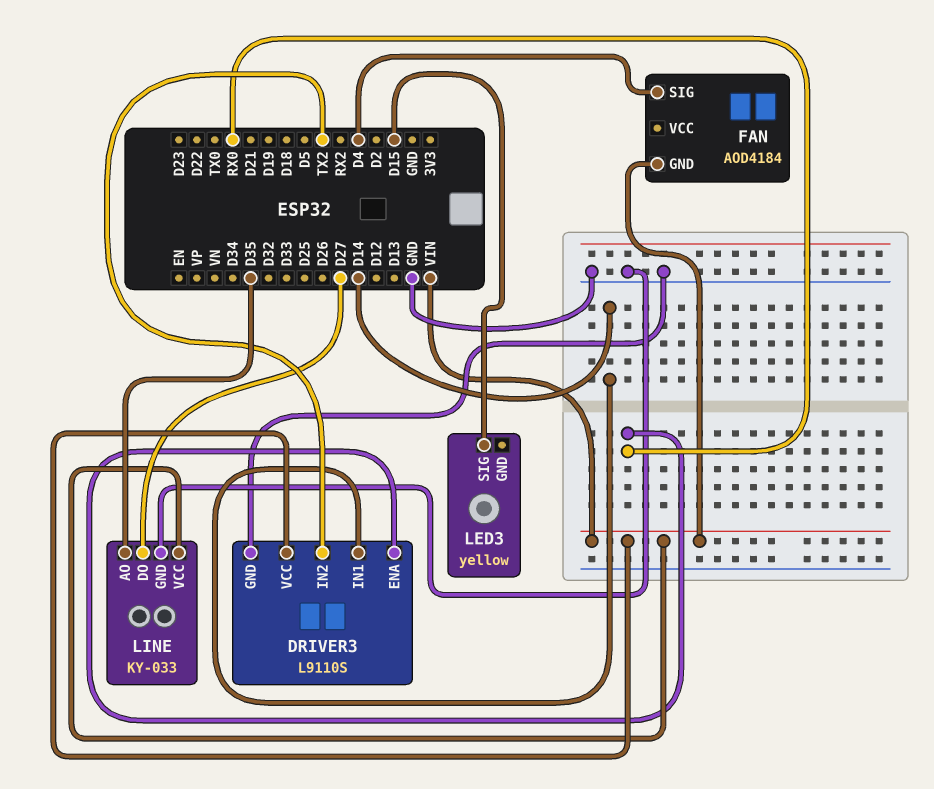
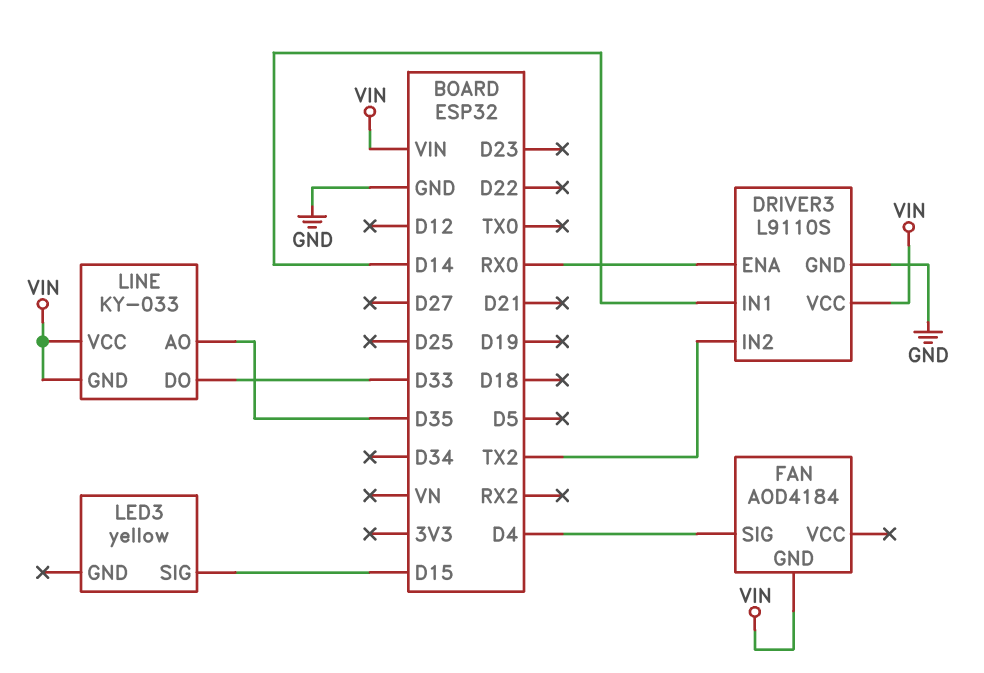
LINE pin DO: D27 -> D33
LINE pin GND: GND -> VIN

